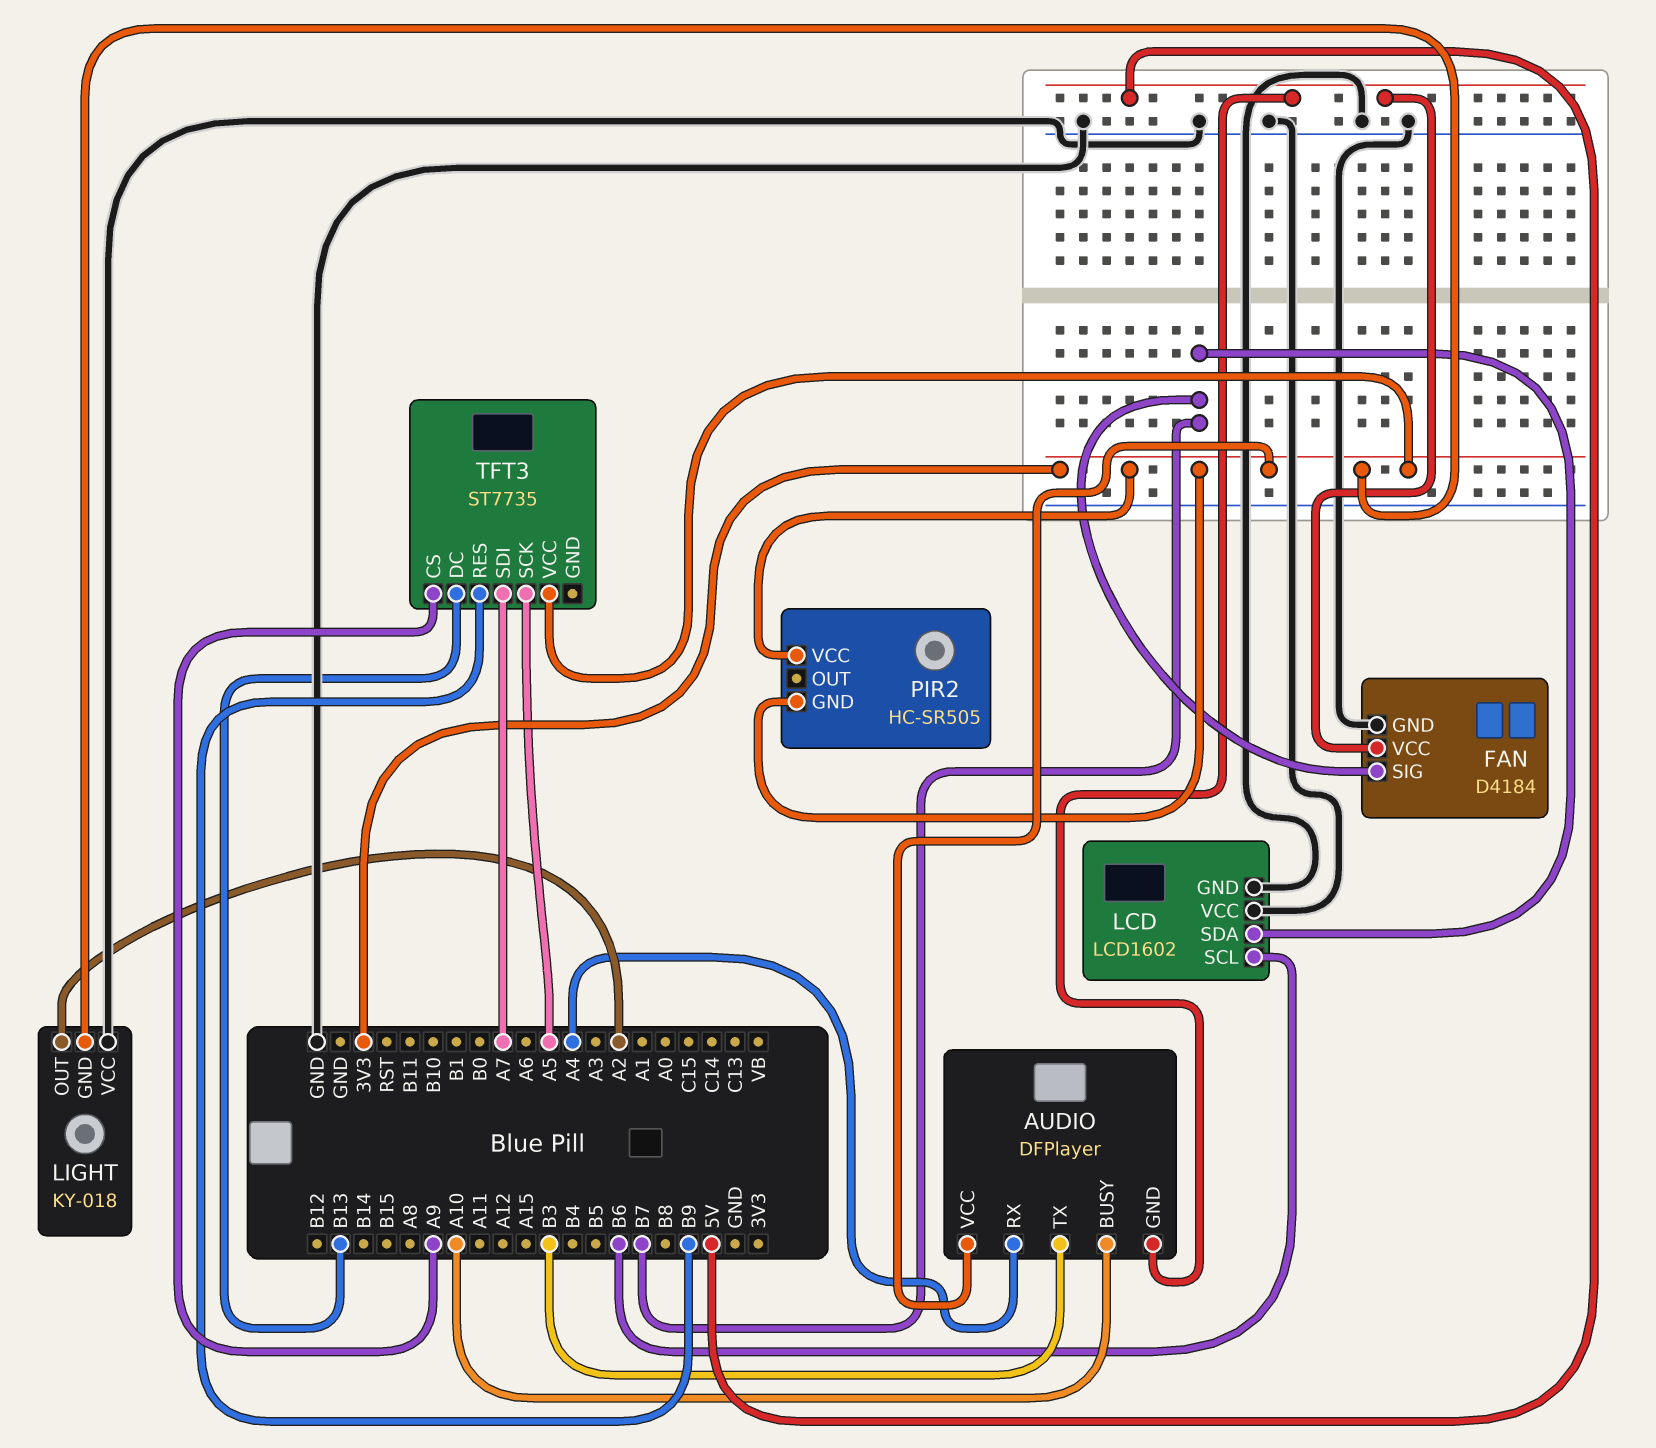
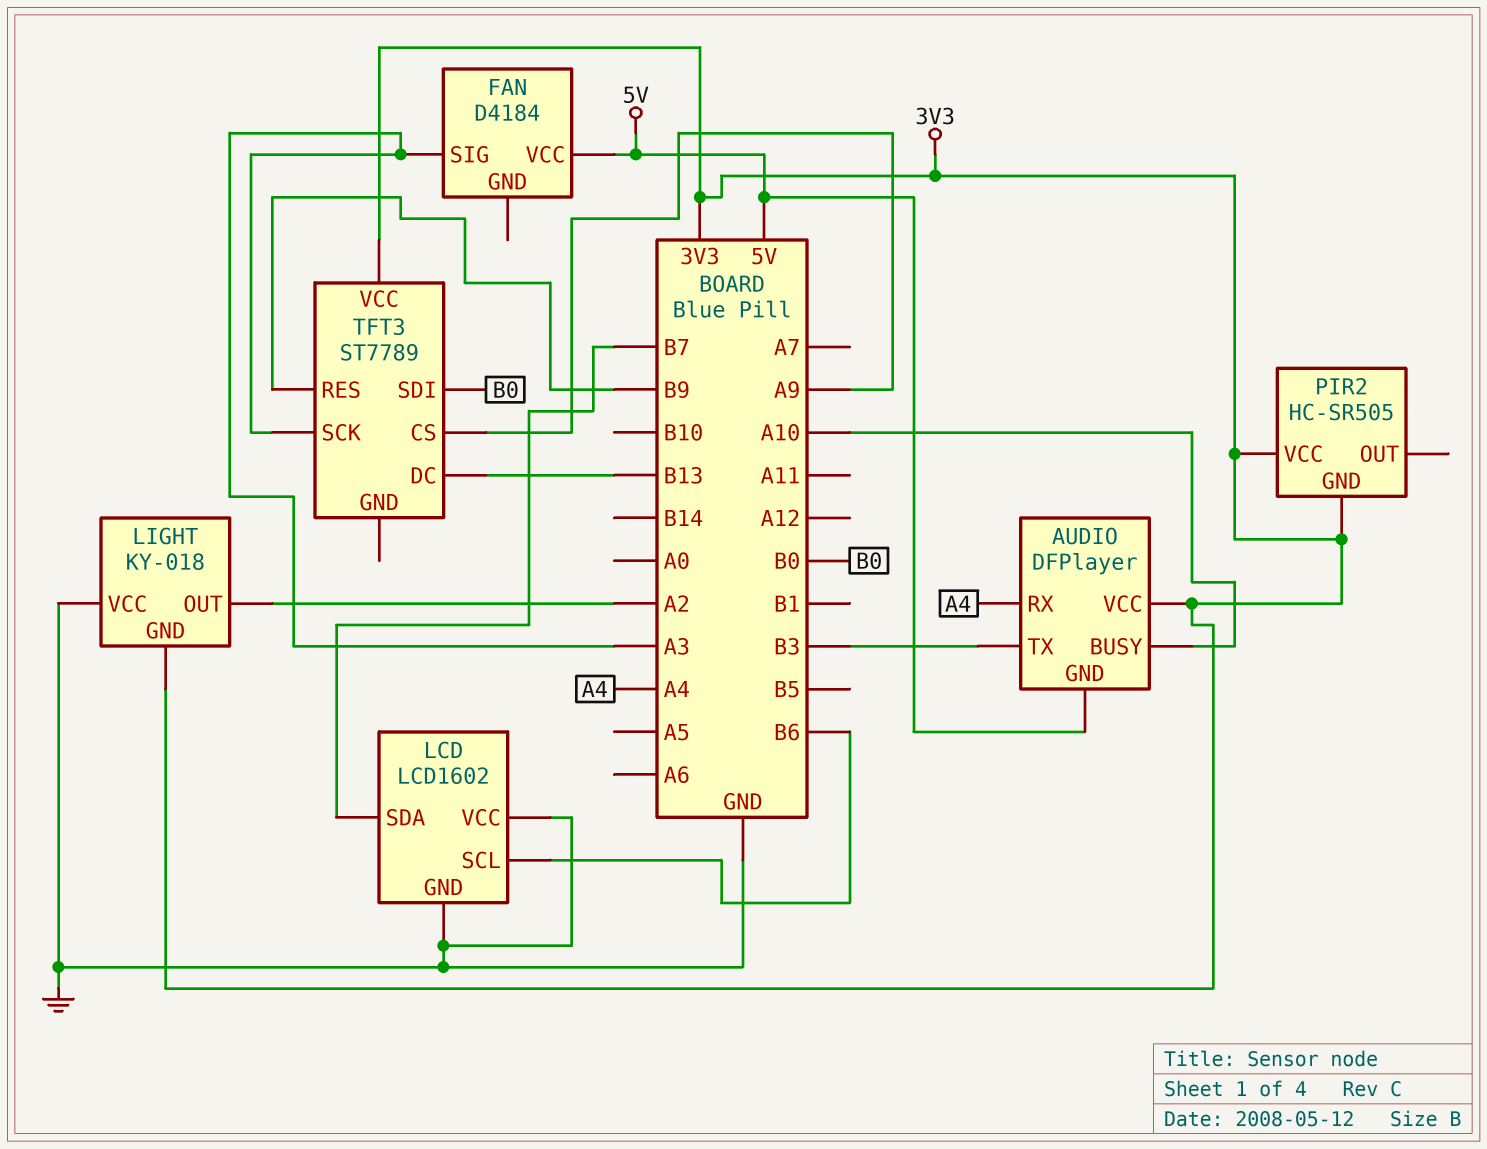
FAN pin GND: GND -> none
FAN pin SIG: B7 -> A3
TFT3: ST7735 -> ST7789
TFT3 pin SCK: A5 -> A3
TFT3 pin SDI: A7 -> B0

